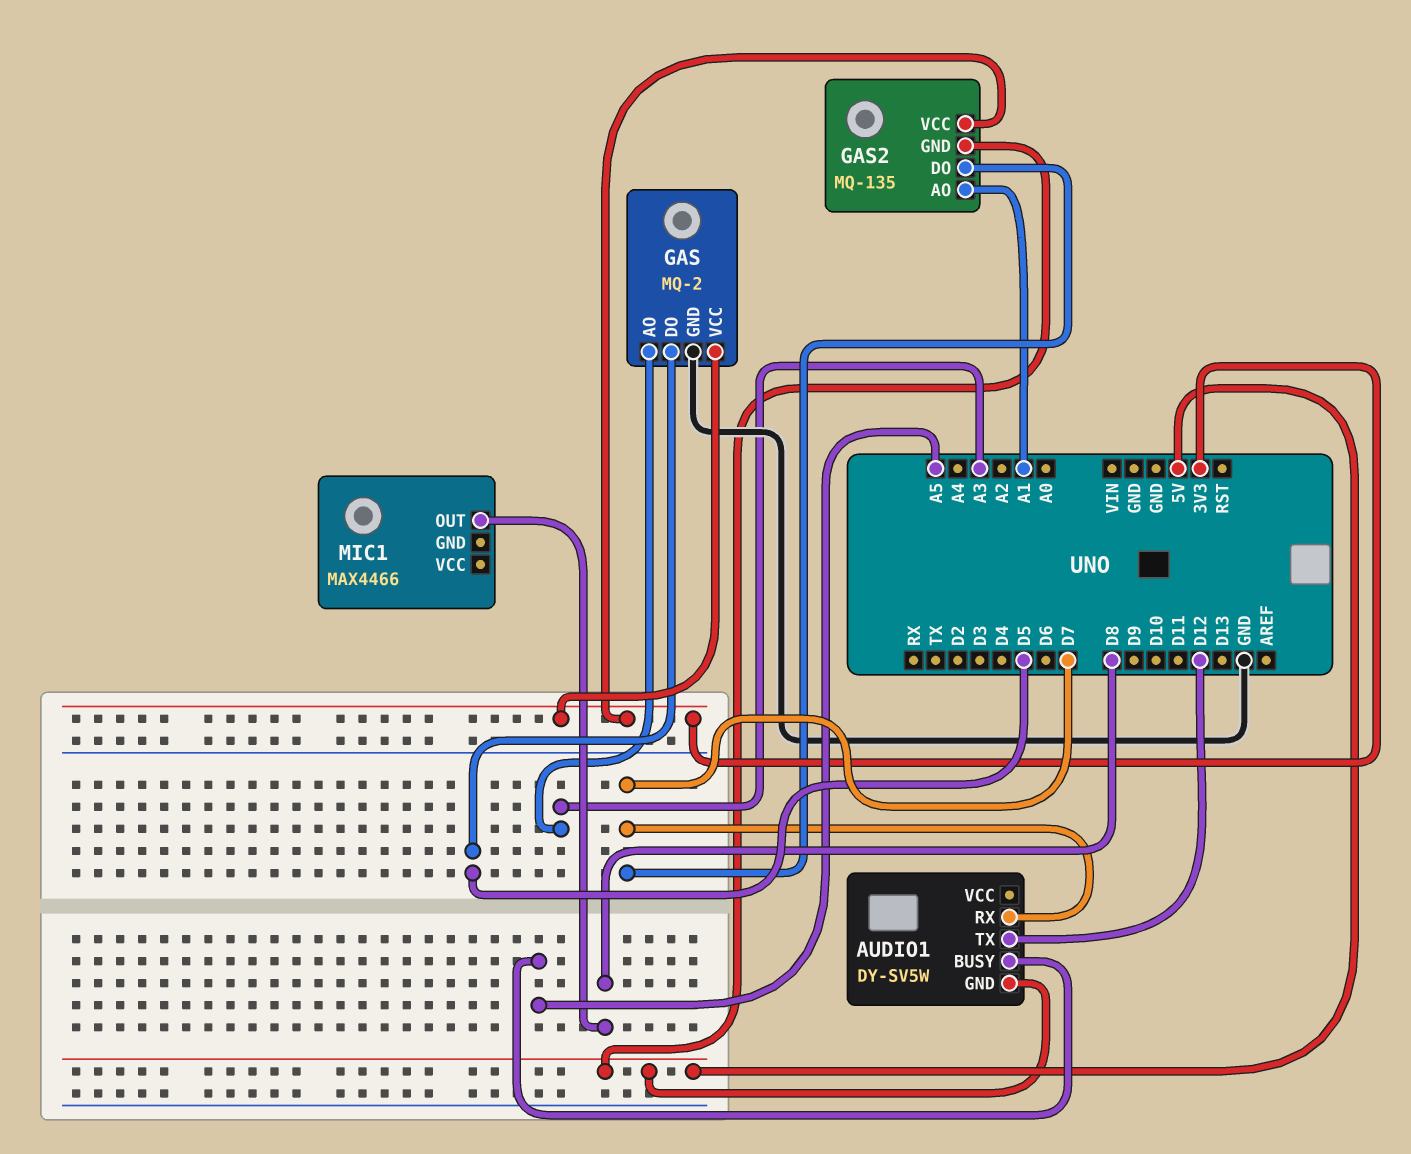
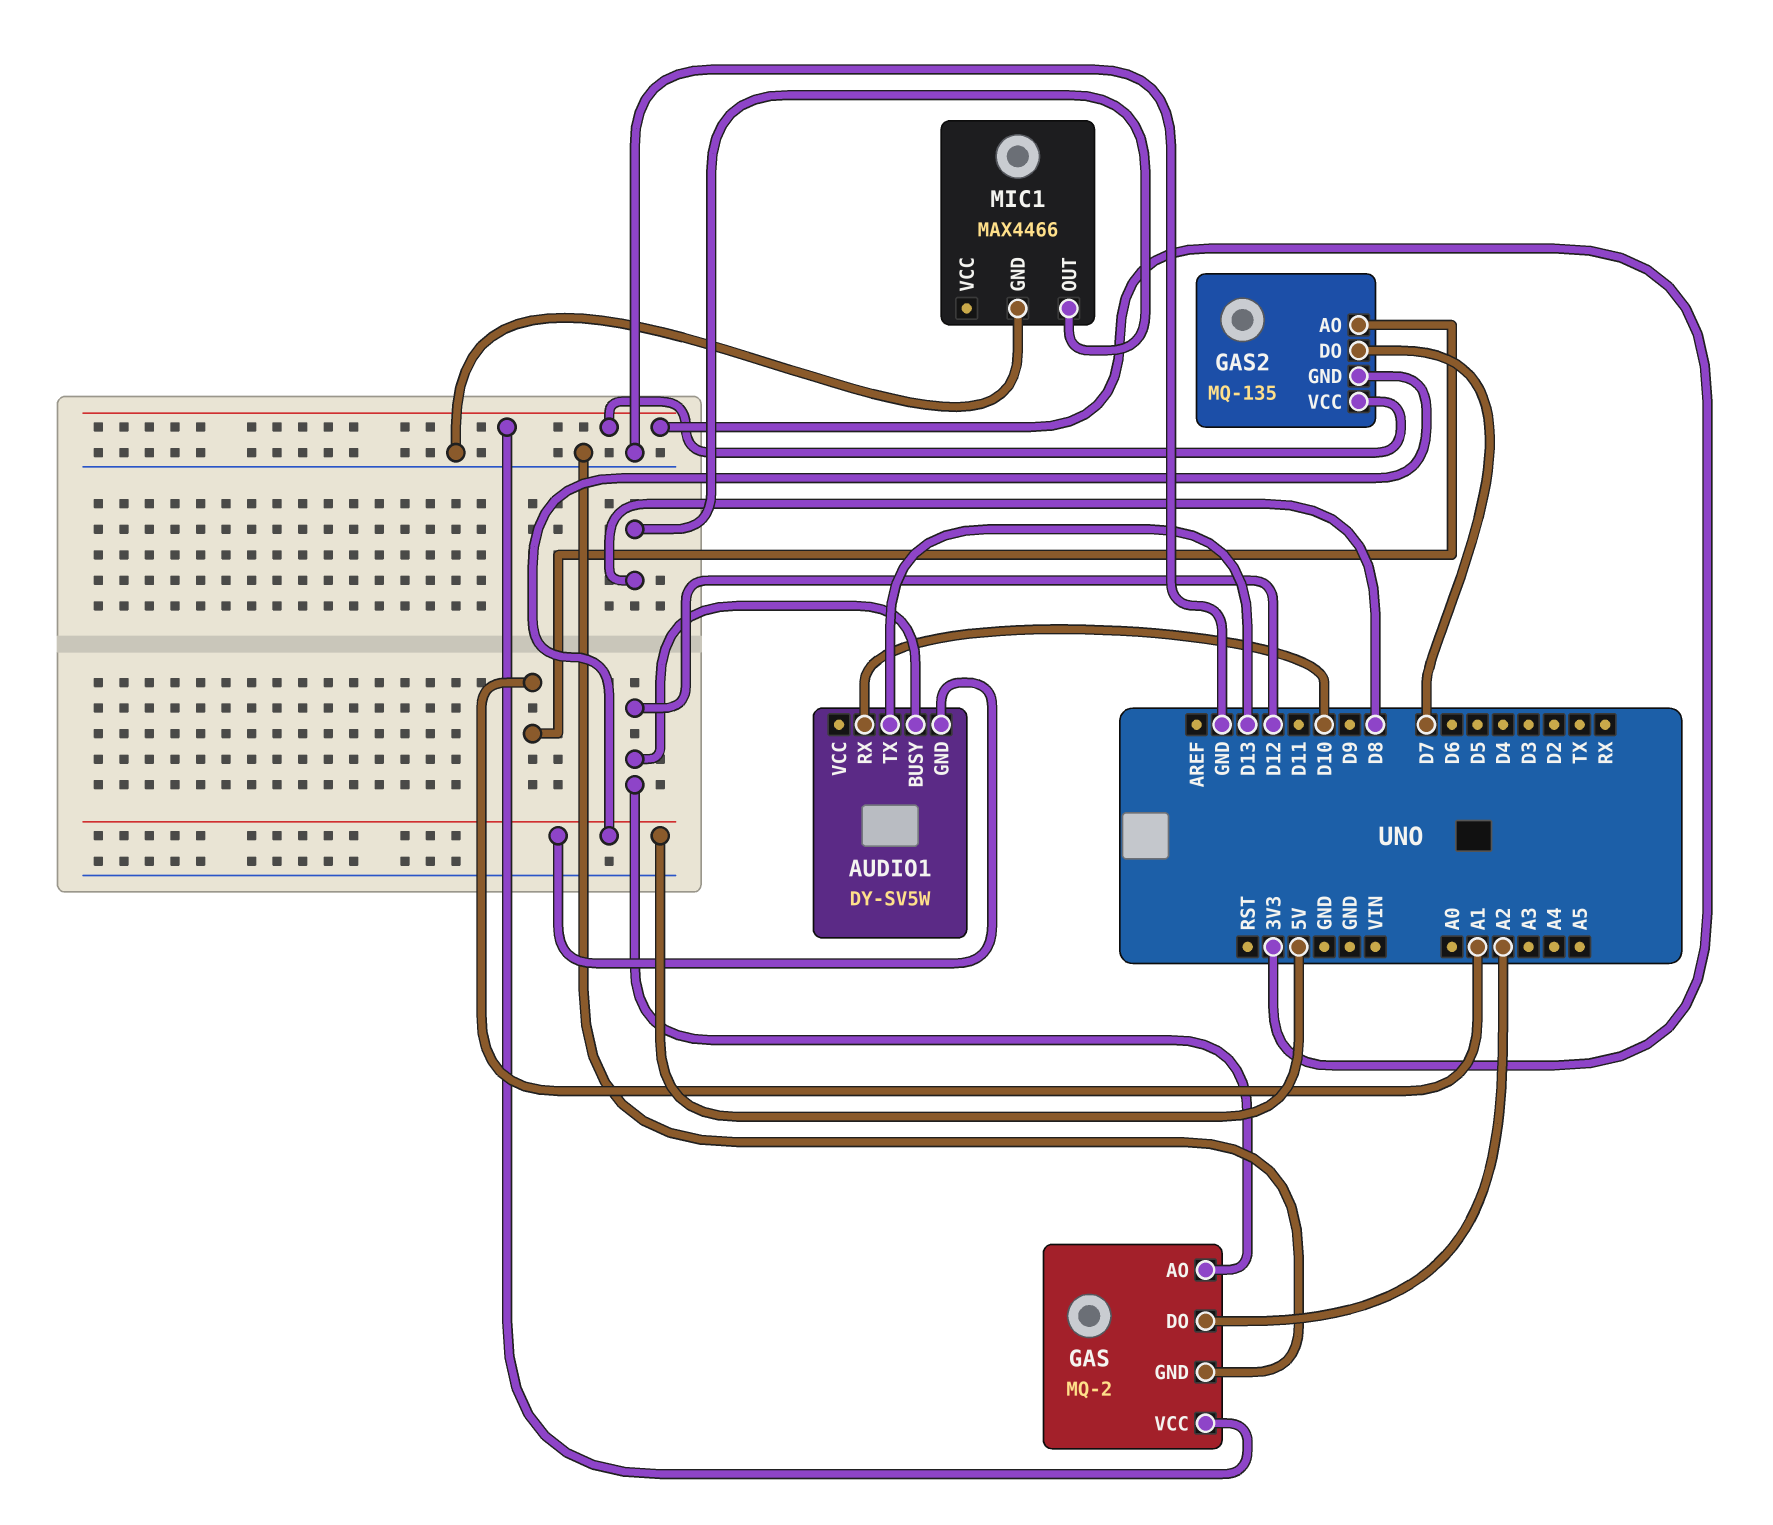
AUDIO1 pin BUSY: A5 -> D12
AUDIO1 pin RX: D7 -> D10
AUDIO1 pin TX: D12 -> D13
GAS pin AO: A3 -> D12
GAS pin DO: D5 -> A2
MIC1 pin GND: none -> GND

